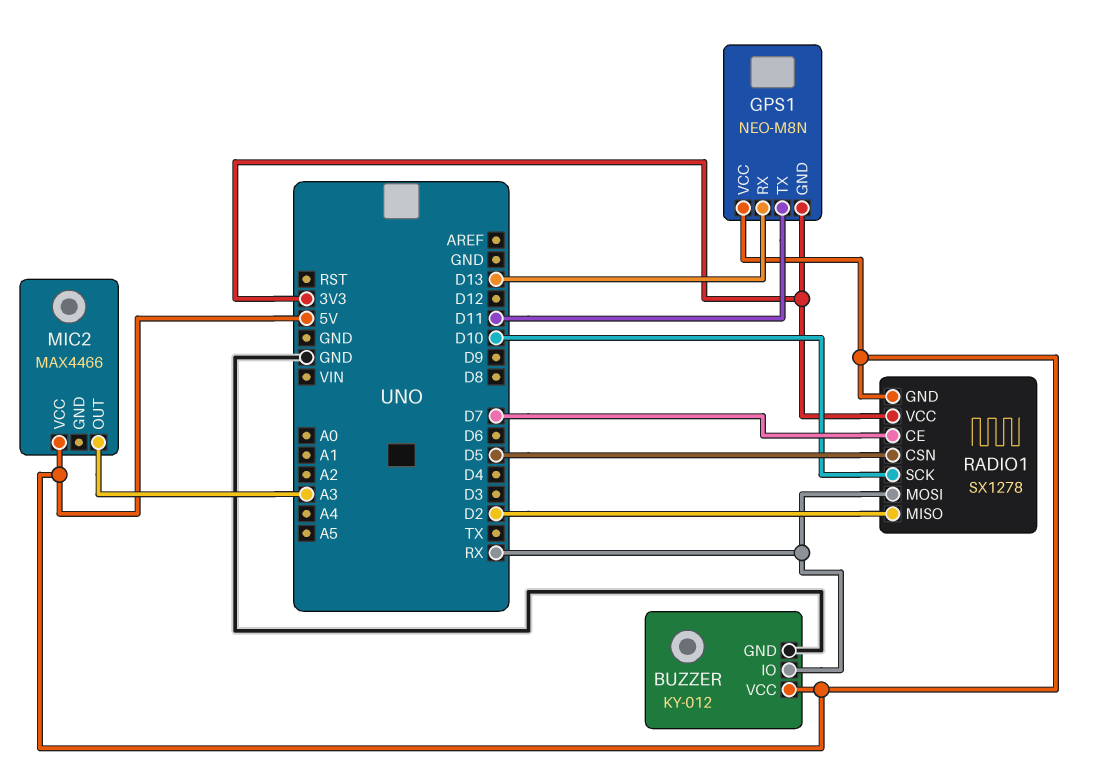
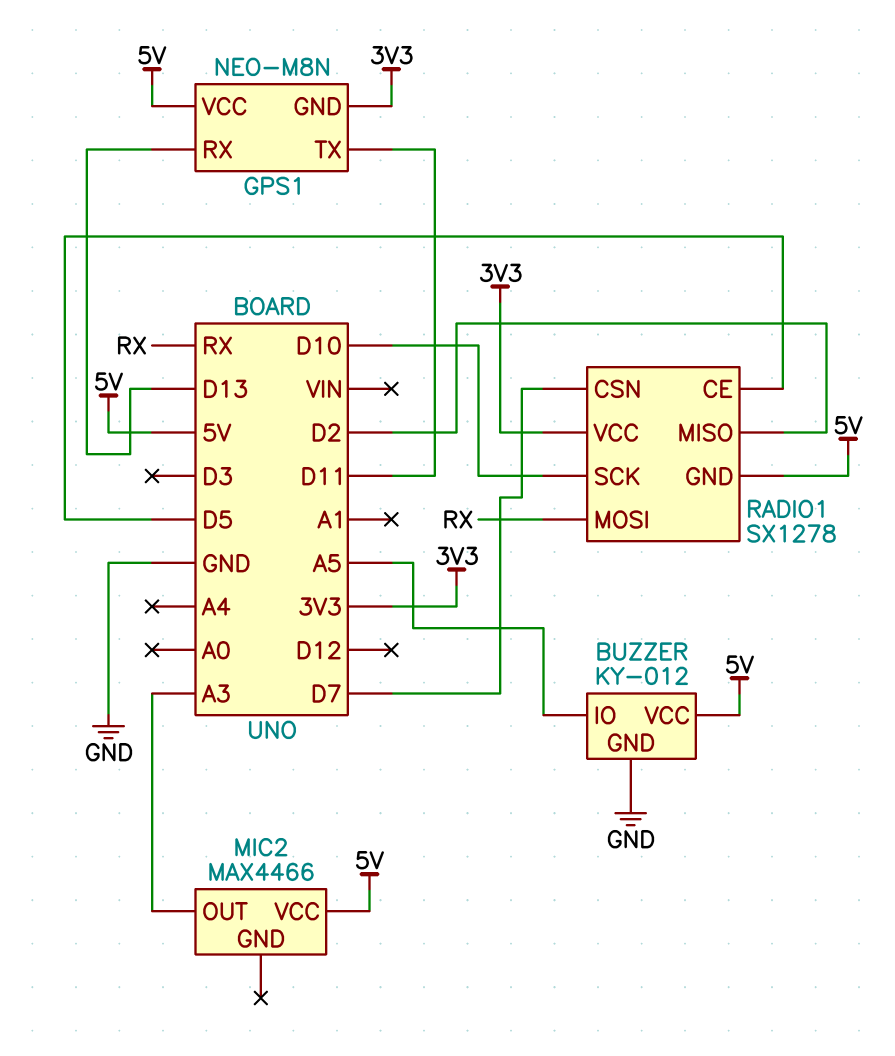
BUZZER pin IO: RX -> A5
RADIO1 pin CE: D7 -> D5
RADIO1 pin CSN: D5 -> D7

